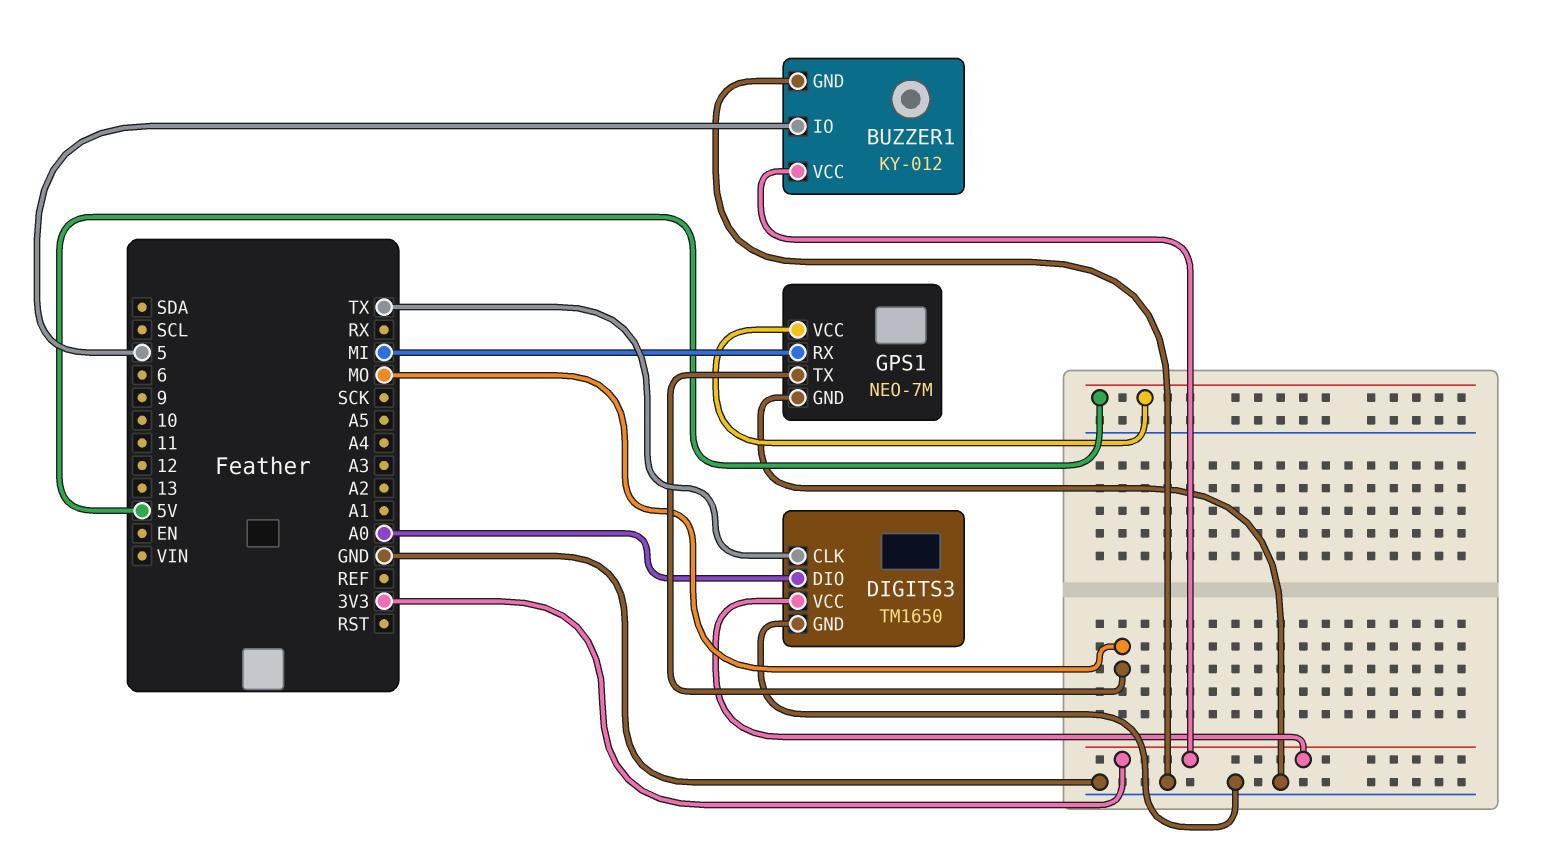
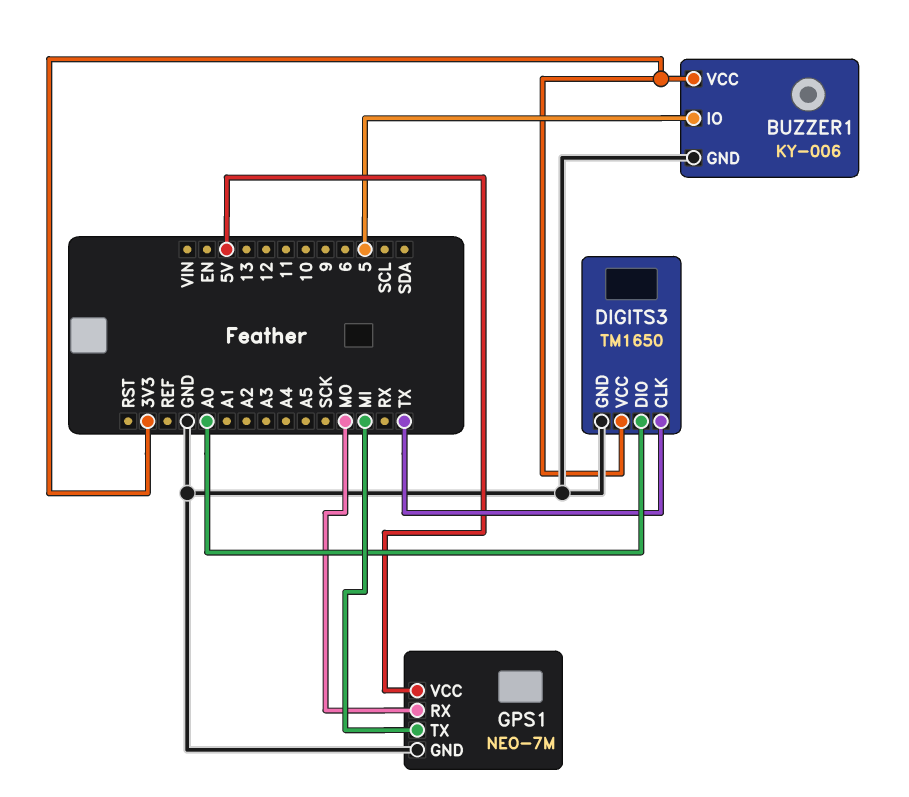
BUZZER1: KY-012 -> KY-006
GPS1 pin RX: MI -> MO
GPS1 pin TX: MO -> MI

